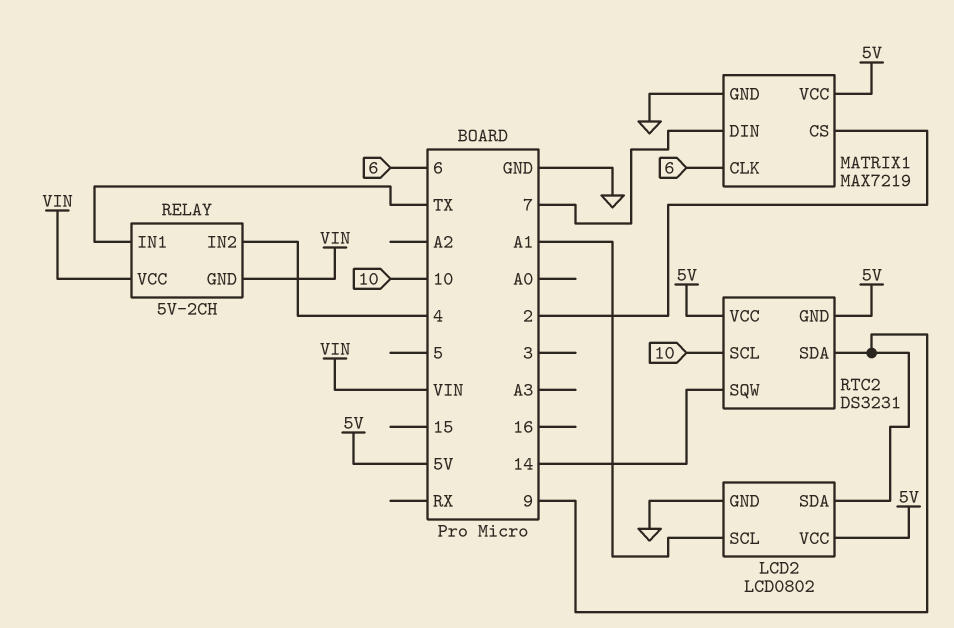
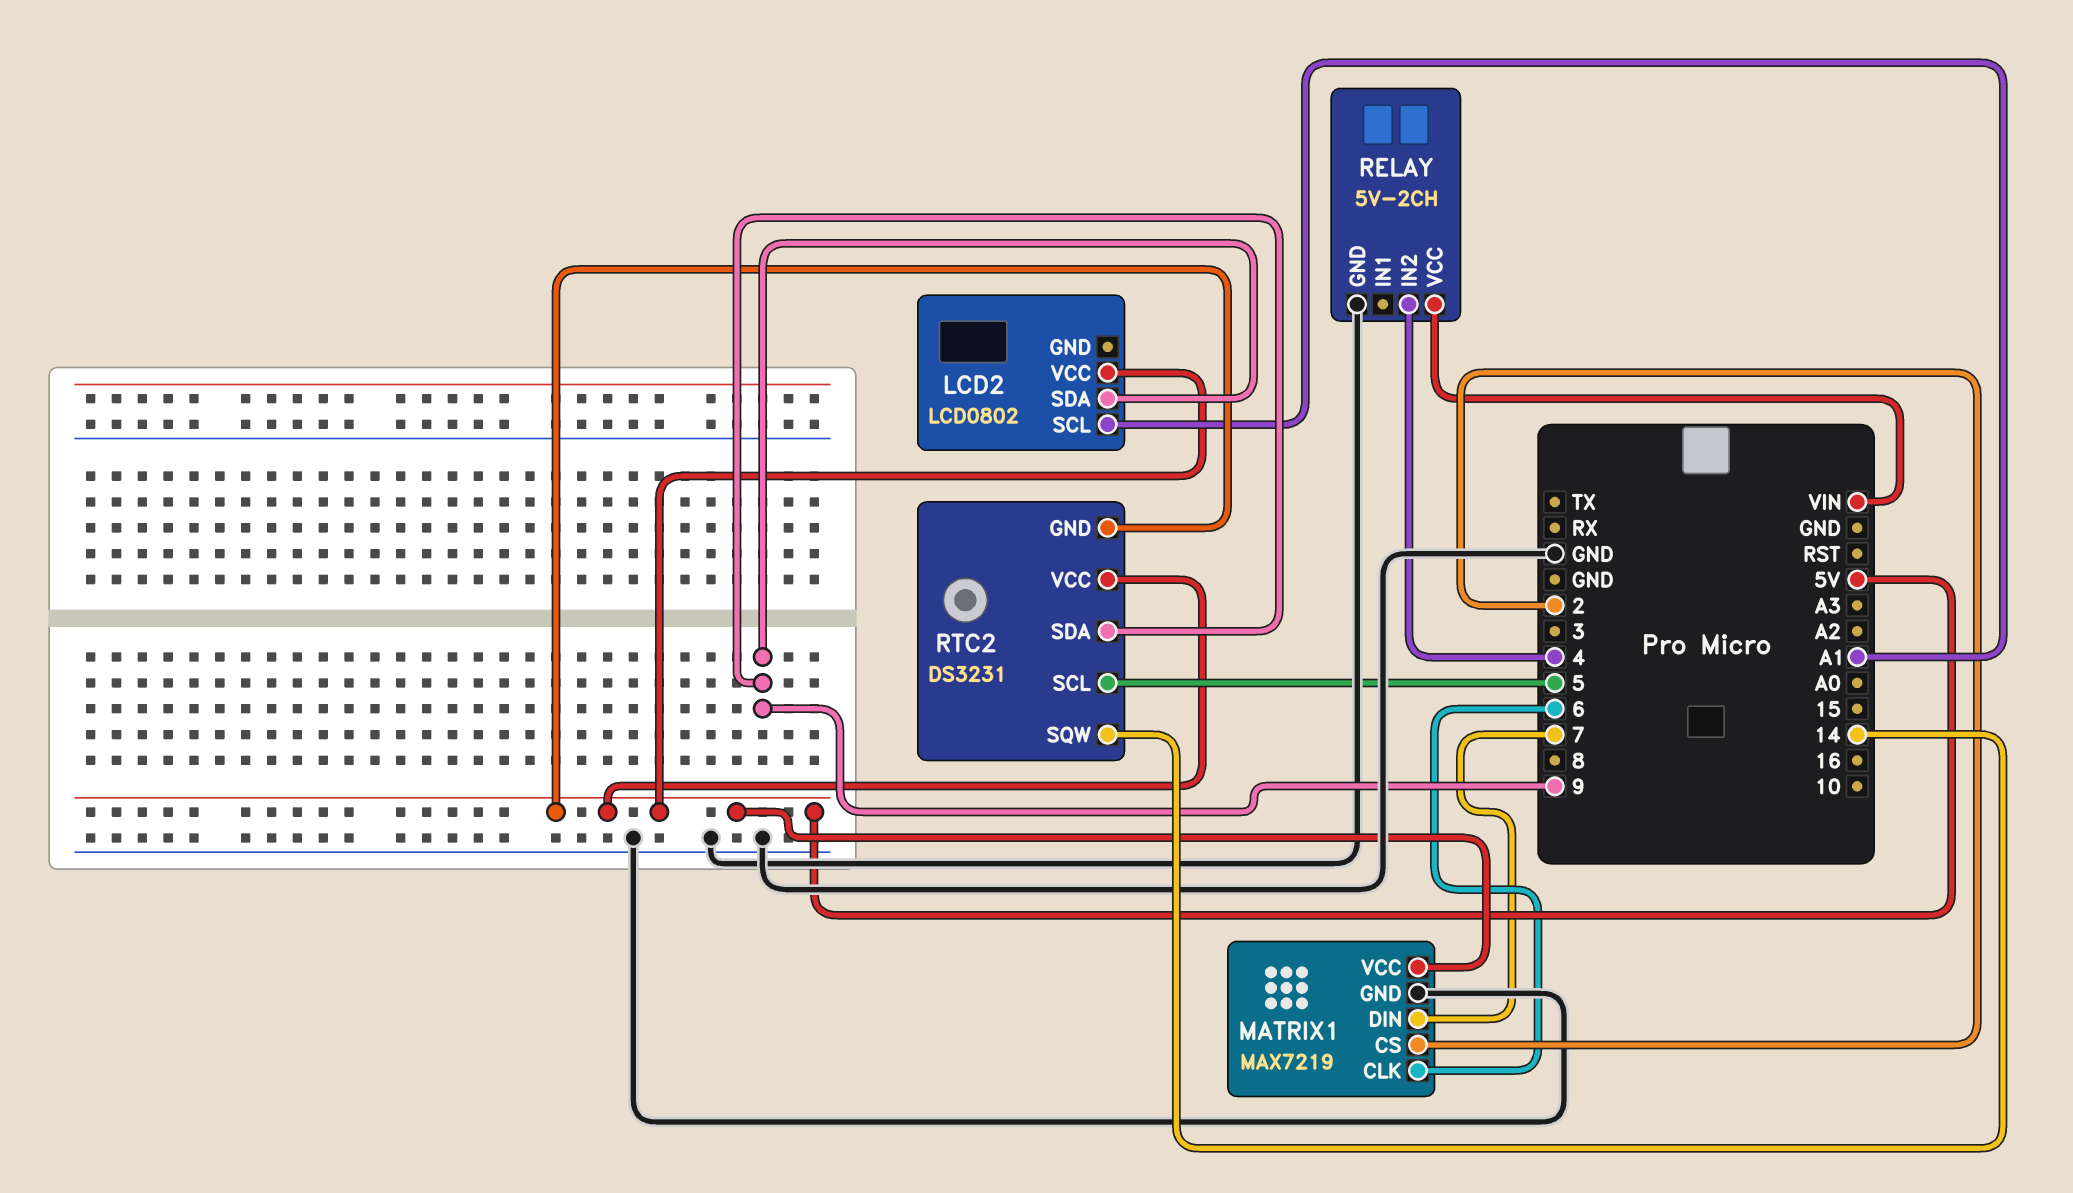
LCD2 pin GND: GND -> none
RELAY pin GND: VIN -> GND
RELAY pin IN1: TX -> none
RTC2 pin SCL: 10 -> 5

